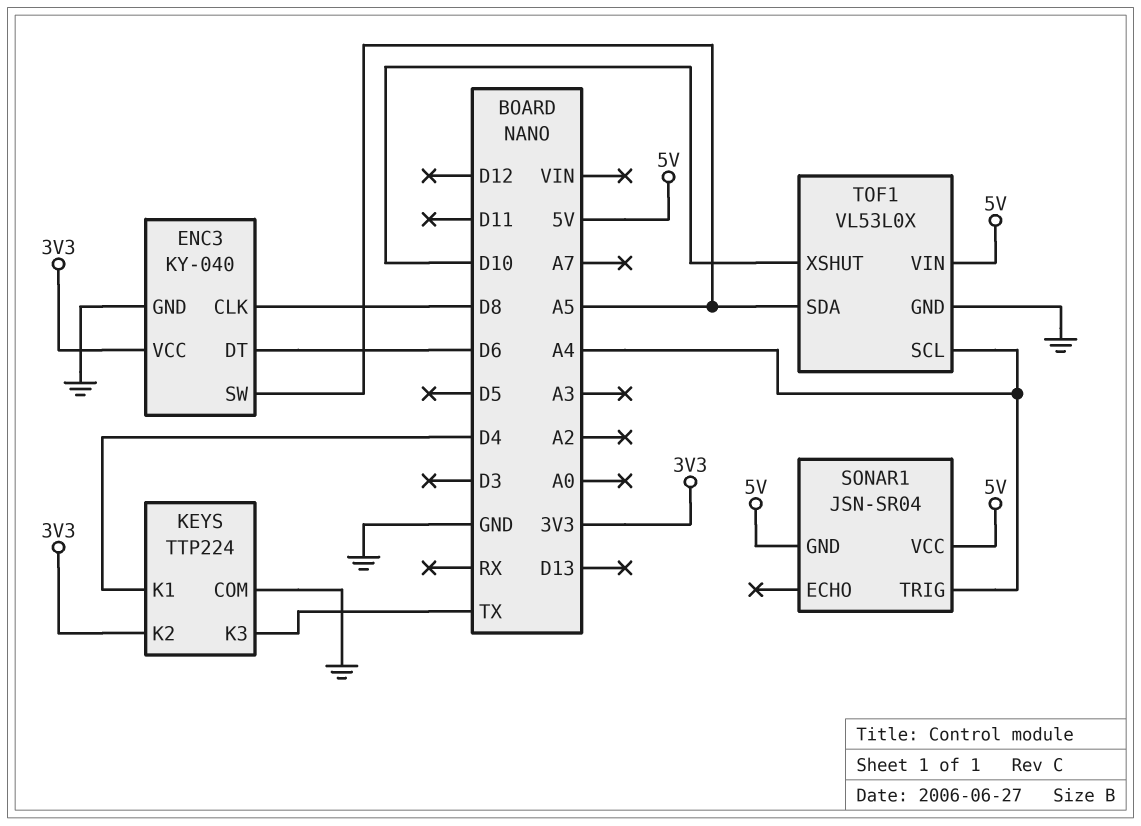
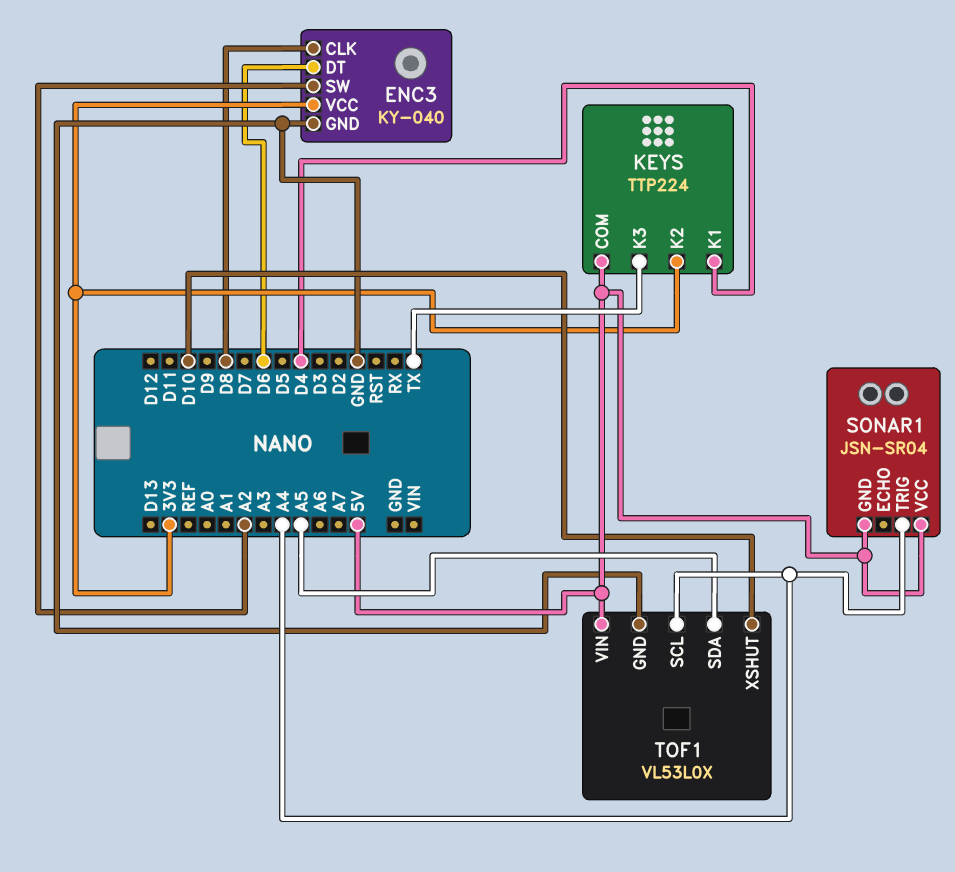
ENC3 pin SW: A5 -> A2
KEYS pin COM: GND -> 5V

